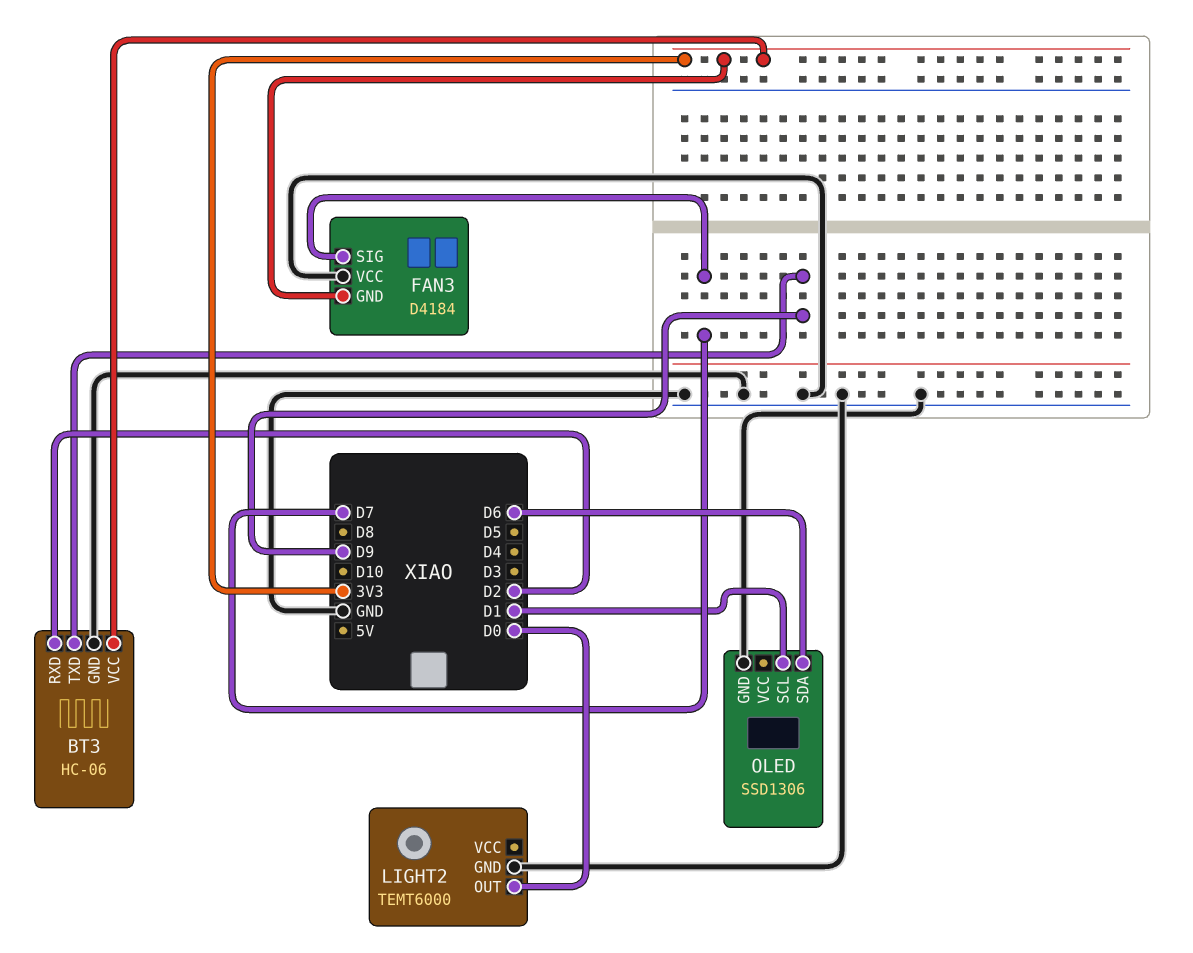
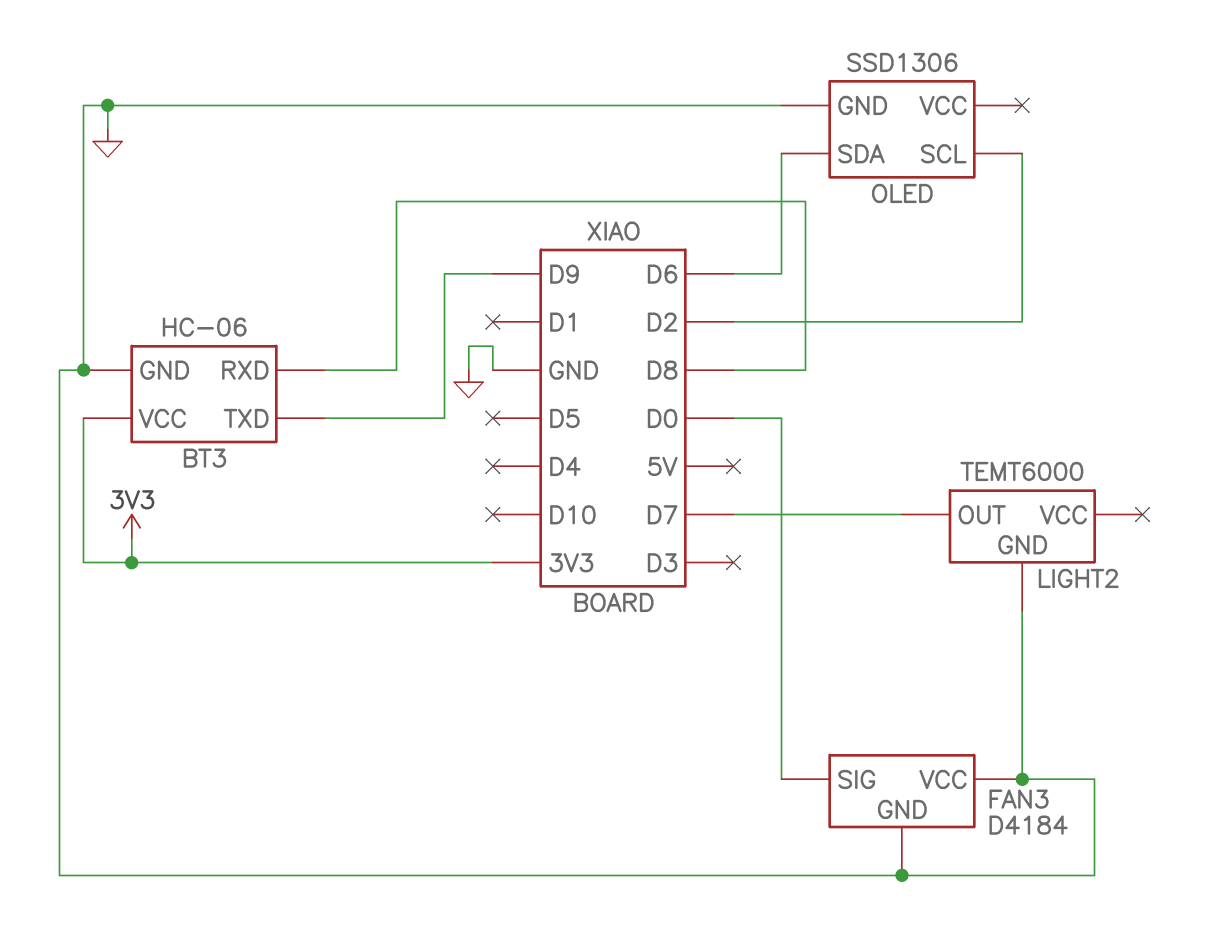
BT3 pin RXD: D2 -> D8
FAN3 pin GND: 3V3 -> GND
FAN3 pin SIG: D7 -> D0
LIGHT2 pin OUT: D0 -> D7
OLED pin SCL: D1 -> D2

